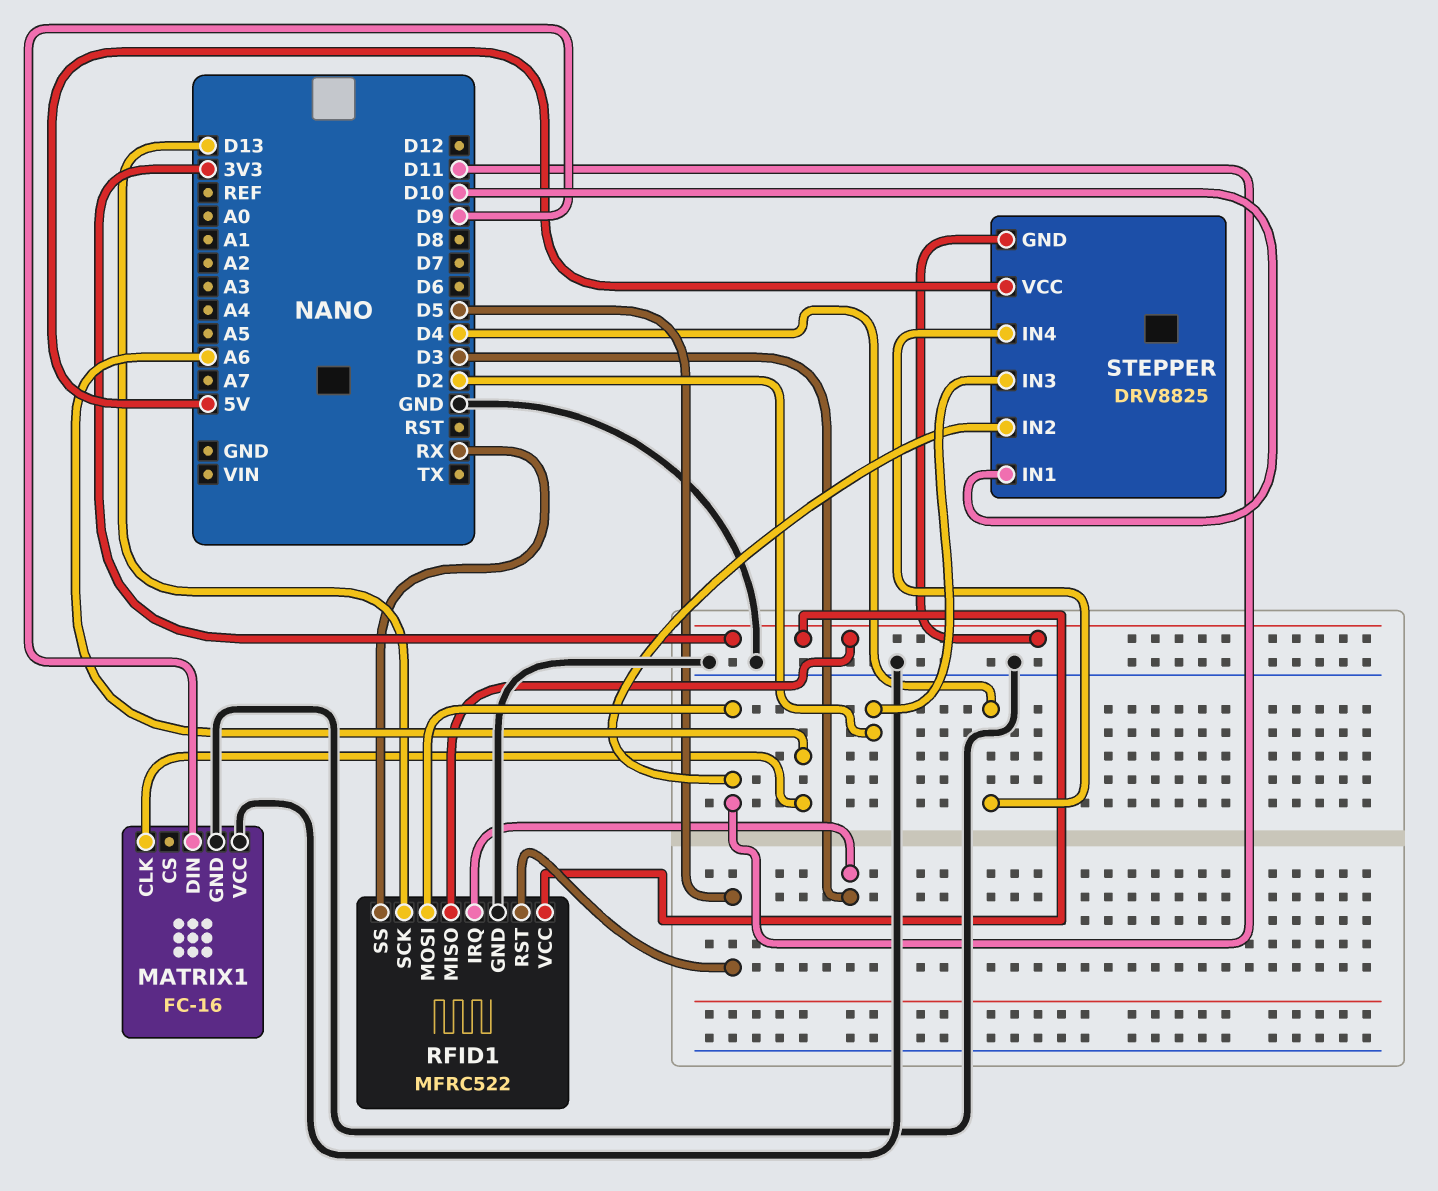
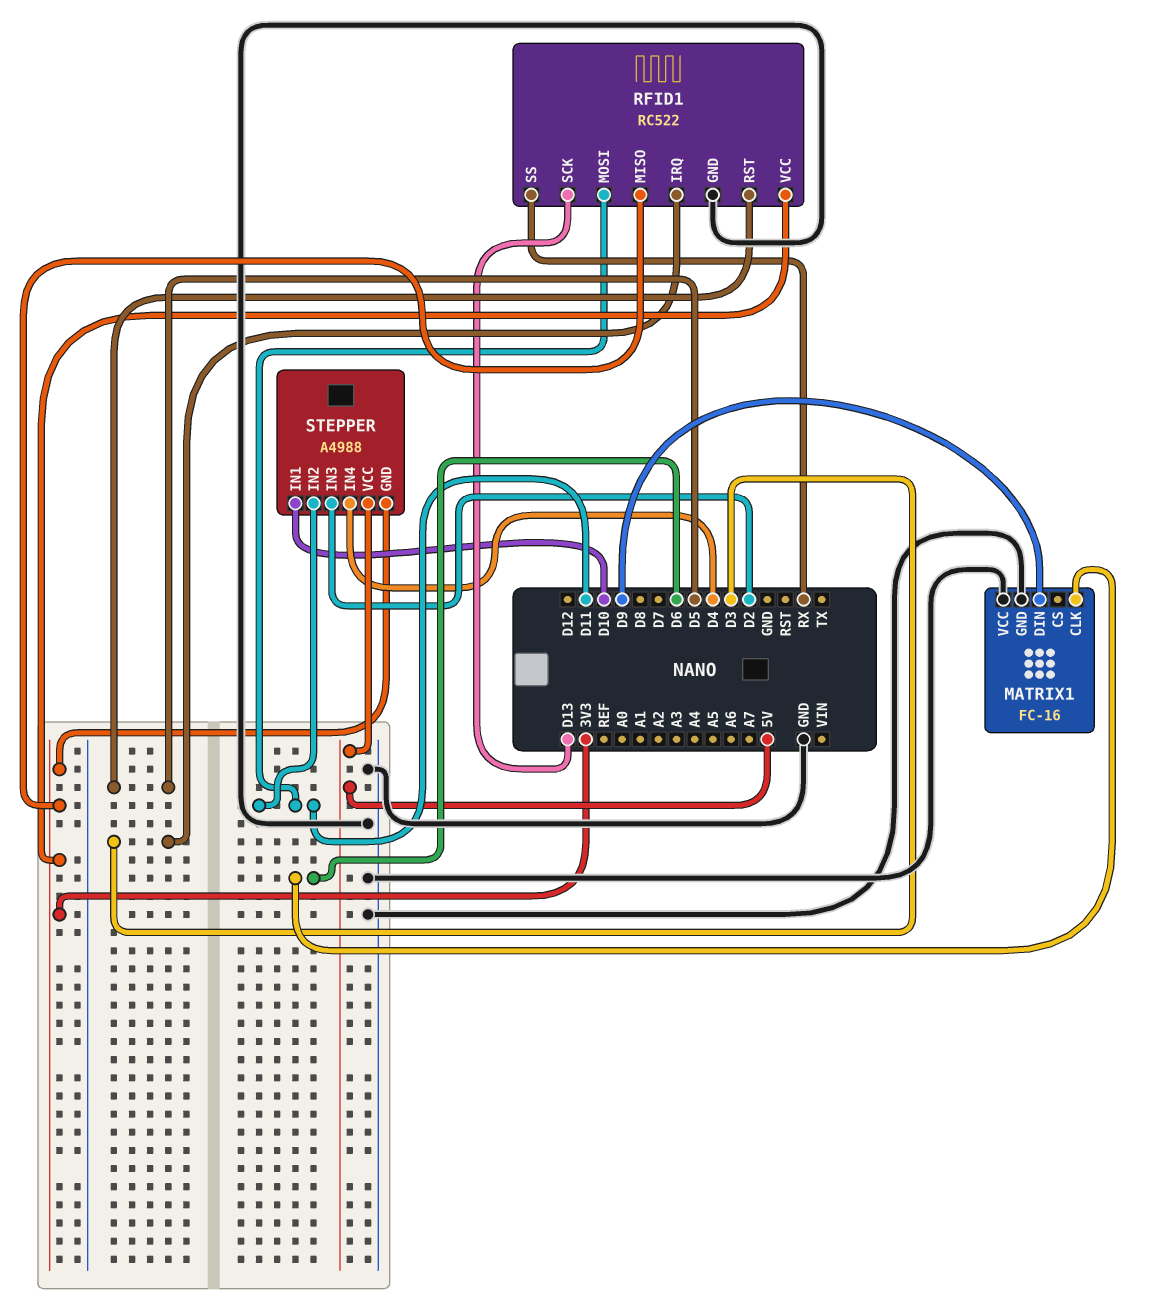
MATRIX1 pin CLK: A6 -> D6
RFID1: MFRC522 -> RC522
STEPPER: DRV8825 -> A4988

